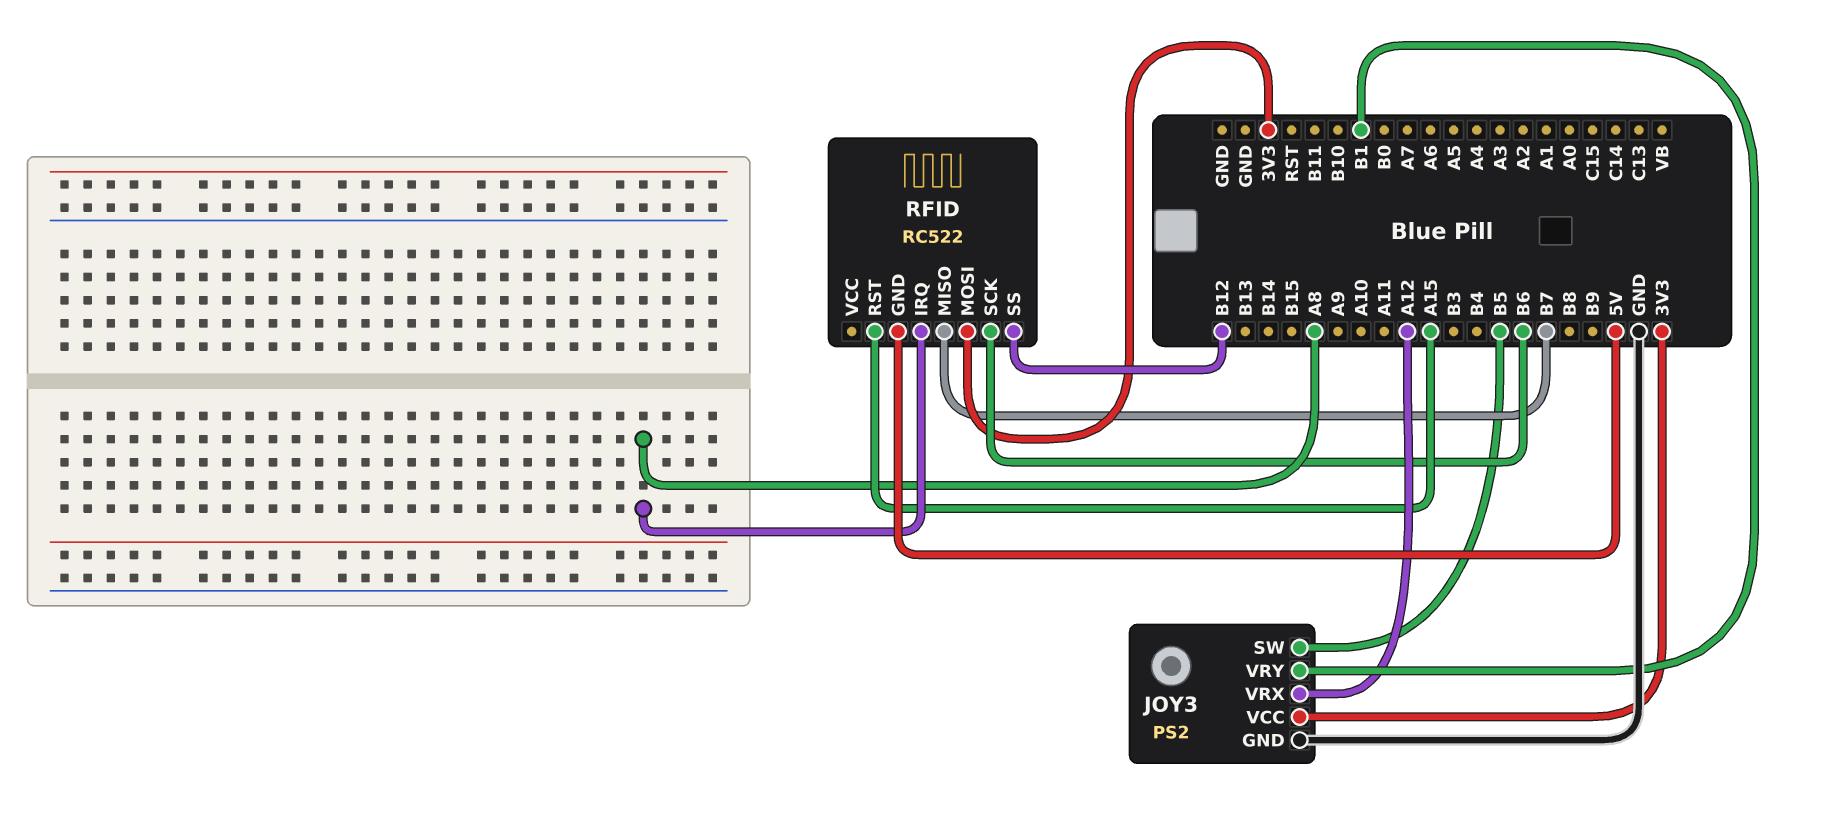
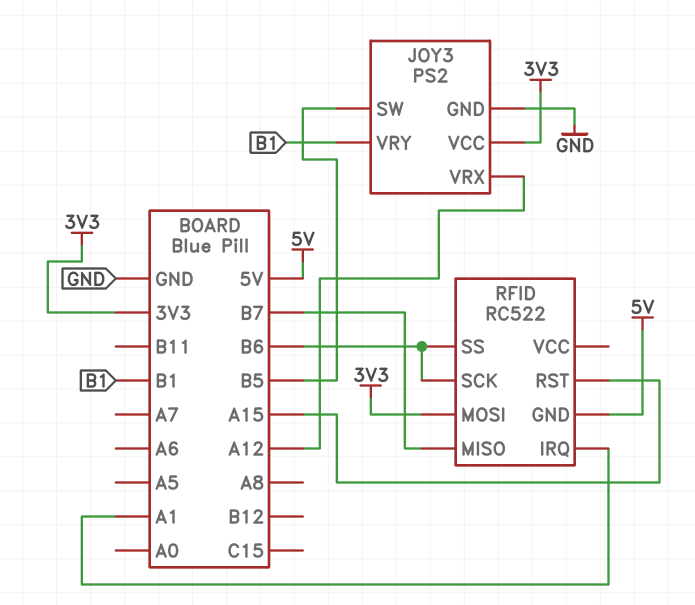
RFID pin IRQ: A8 -> A1
RFID pin SS: B12 -> B6

